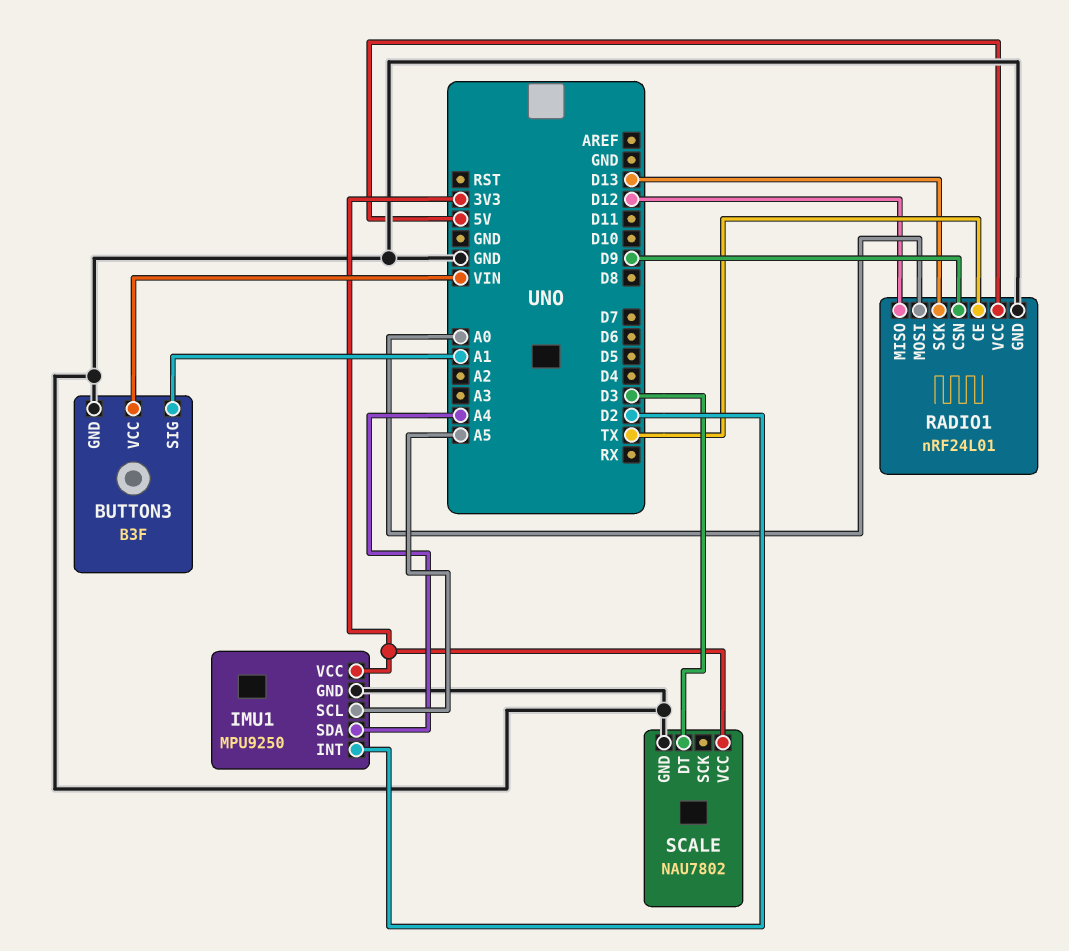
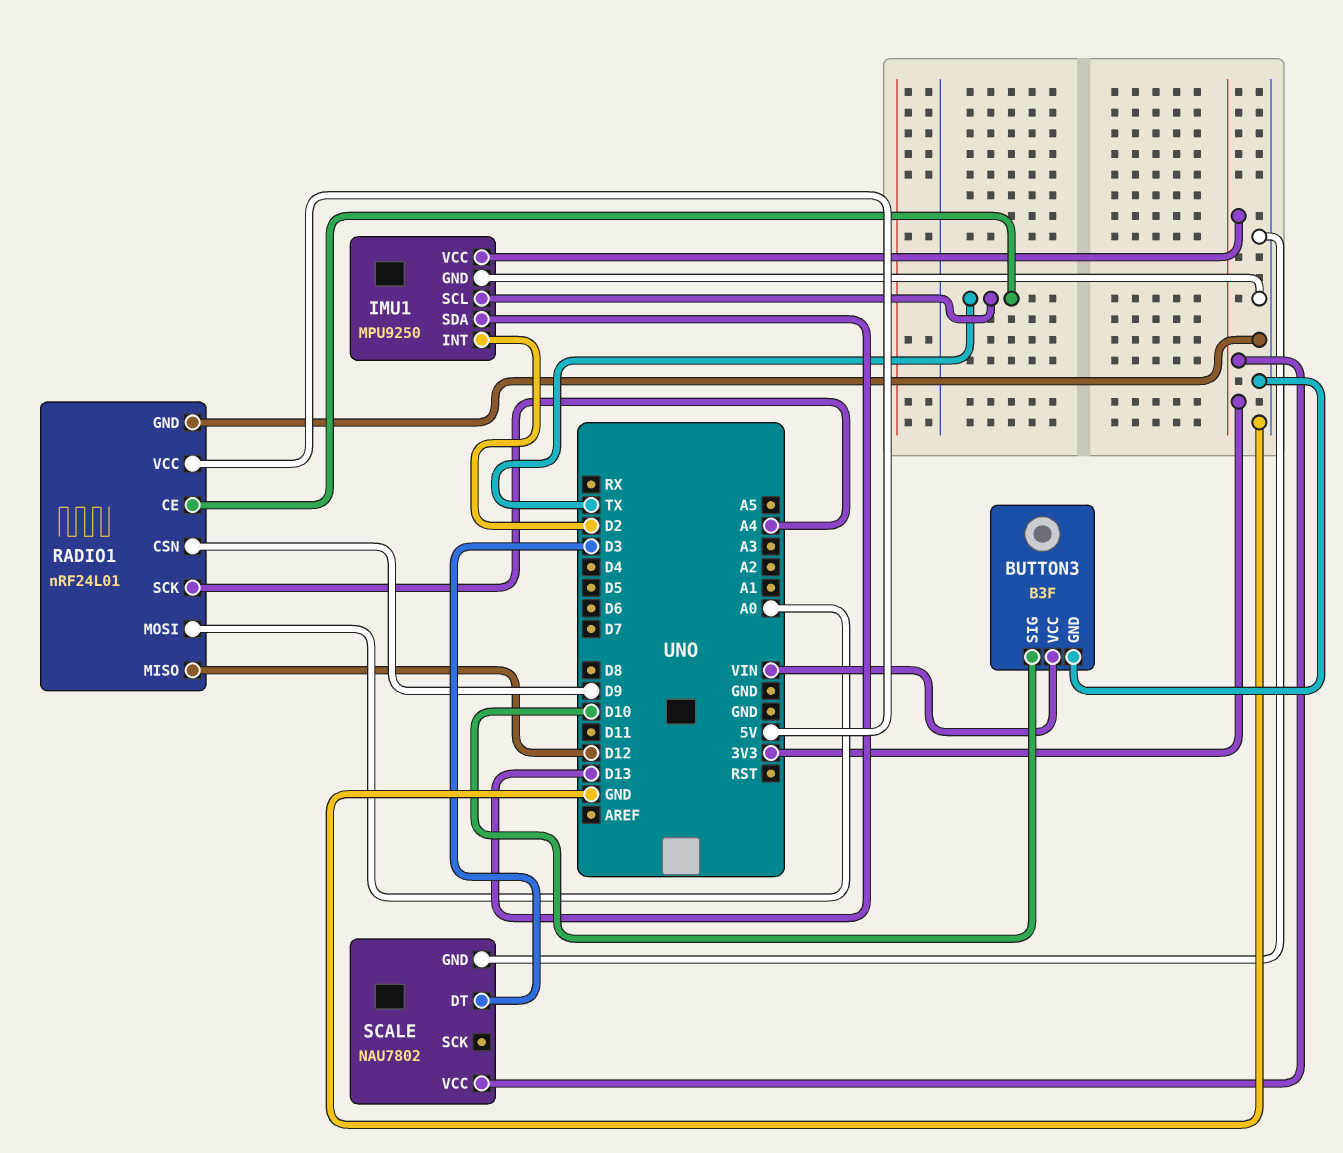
BUTTON3 pin SIG: A1 -> D10
IMU1 pin SCL: A5 -> TX
IMU1 pin SDA: A4 -> D13
RADIO1 pin SCK: D13 -> A4

